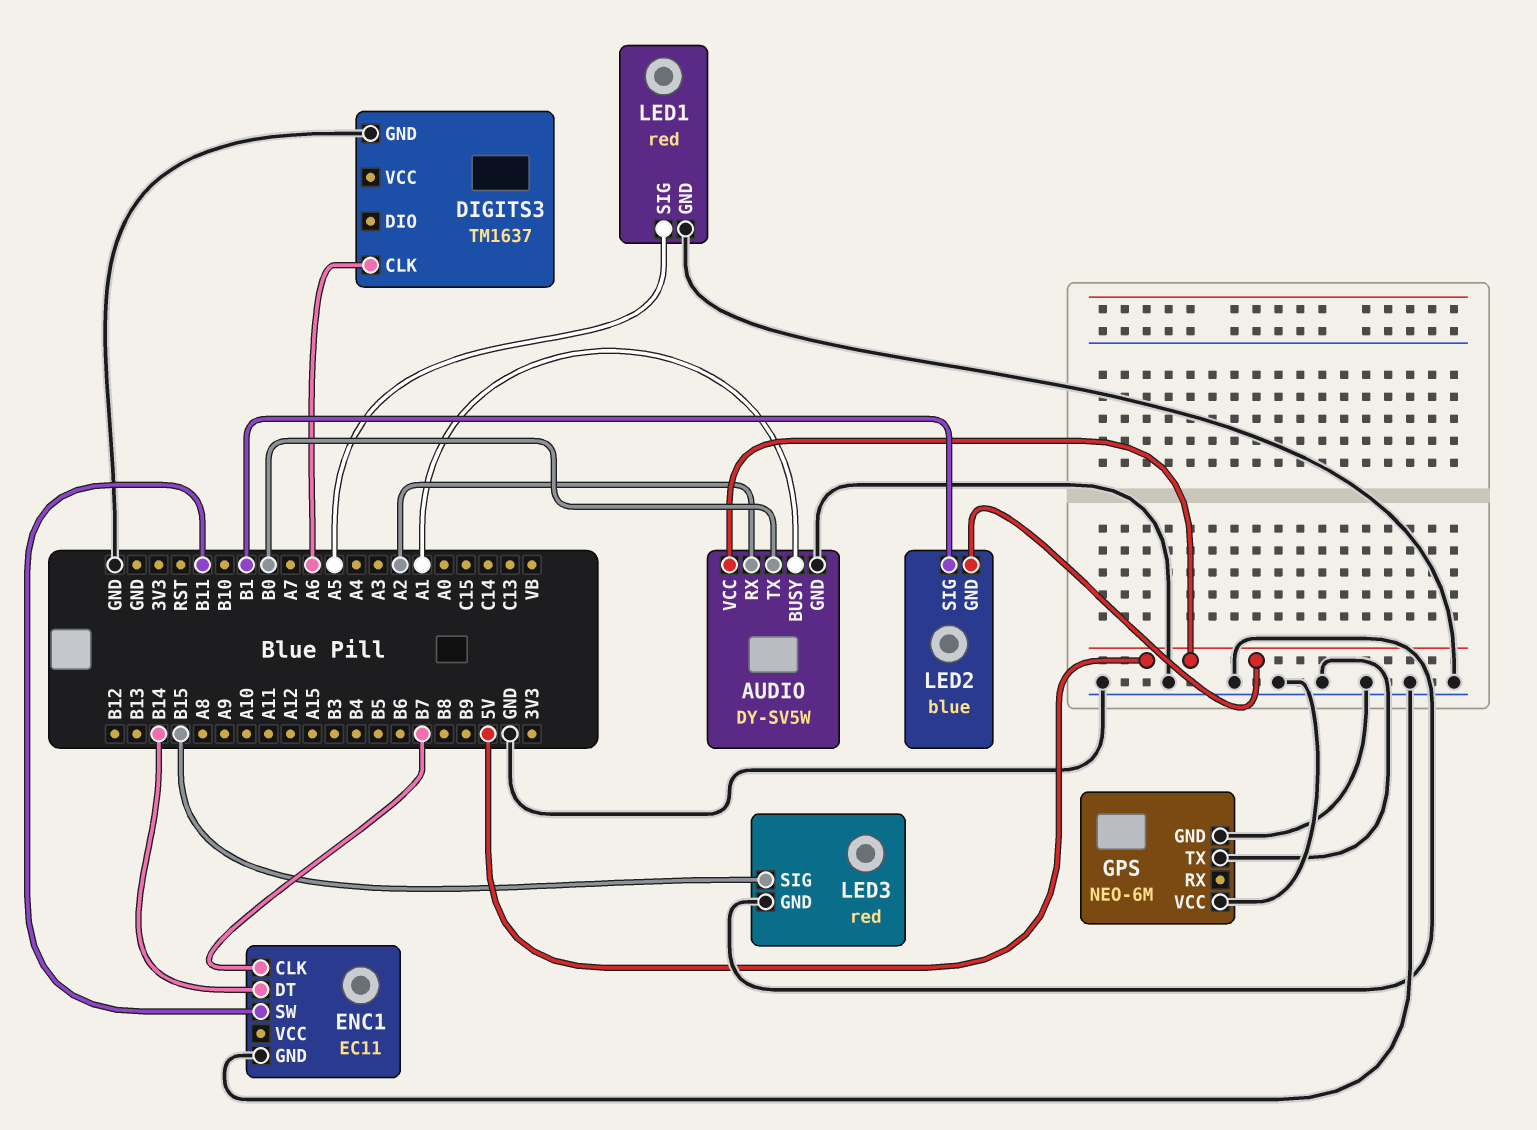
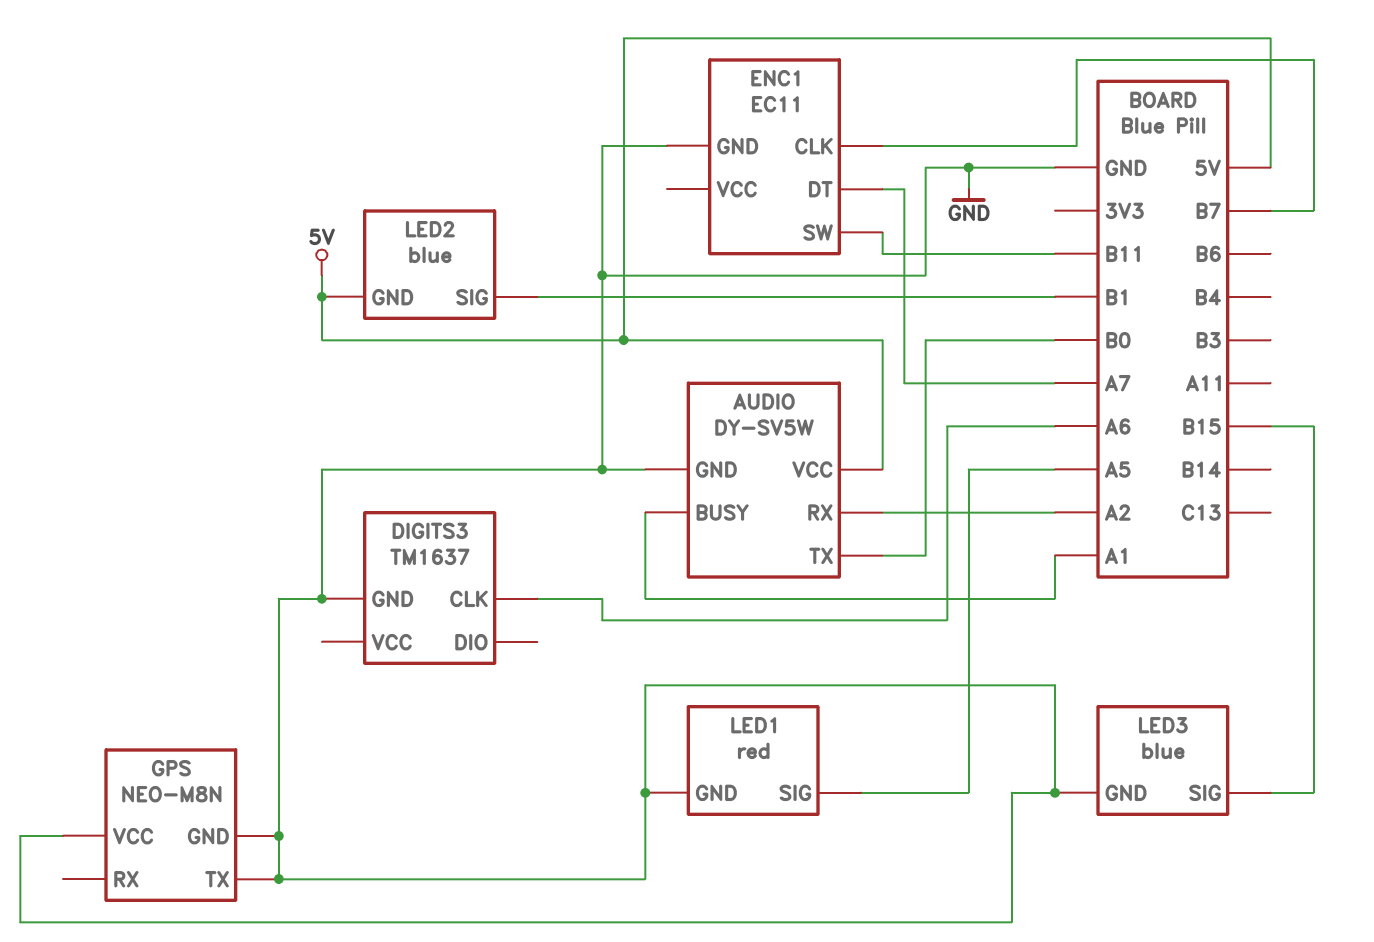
ENC1 pin DT: B14 -> A7
GPS: NEO-6M -> NEO-M8N
LED3: red -> blue

